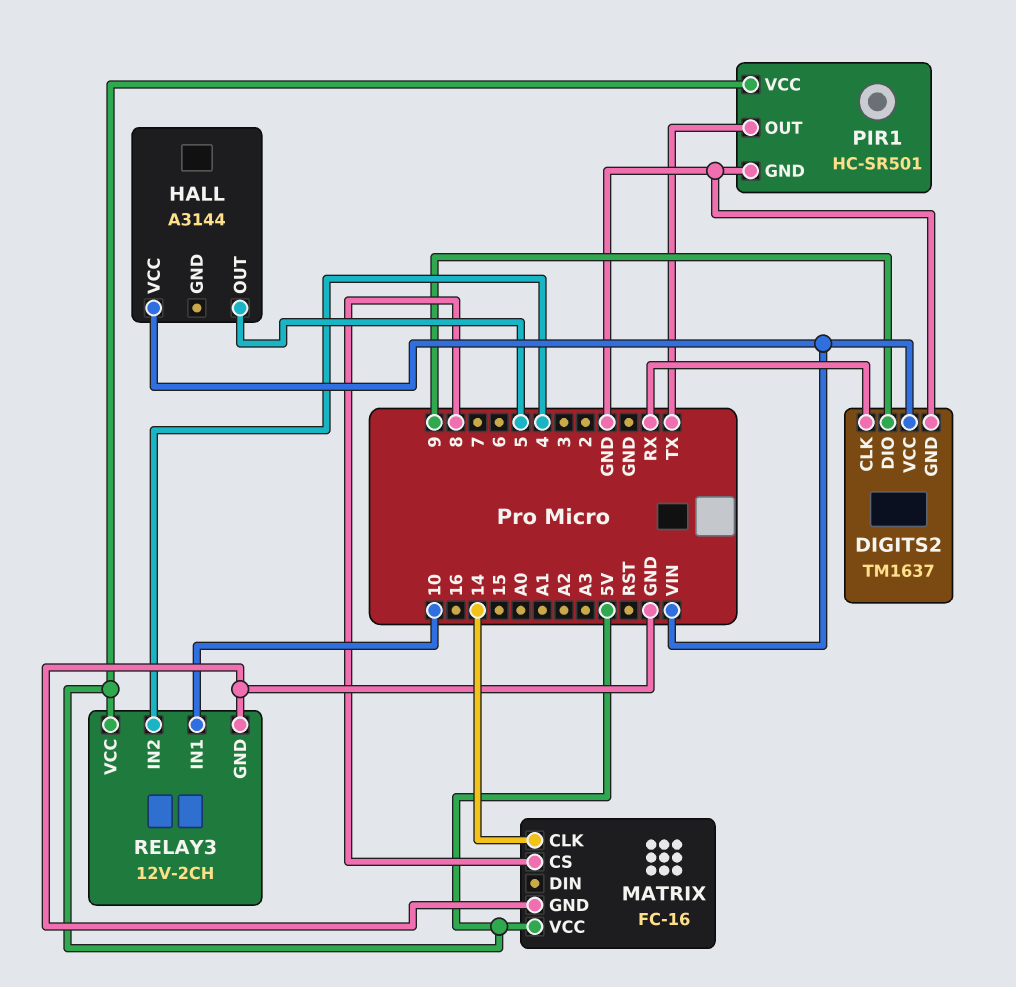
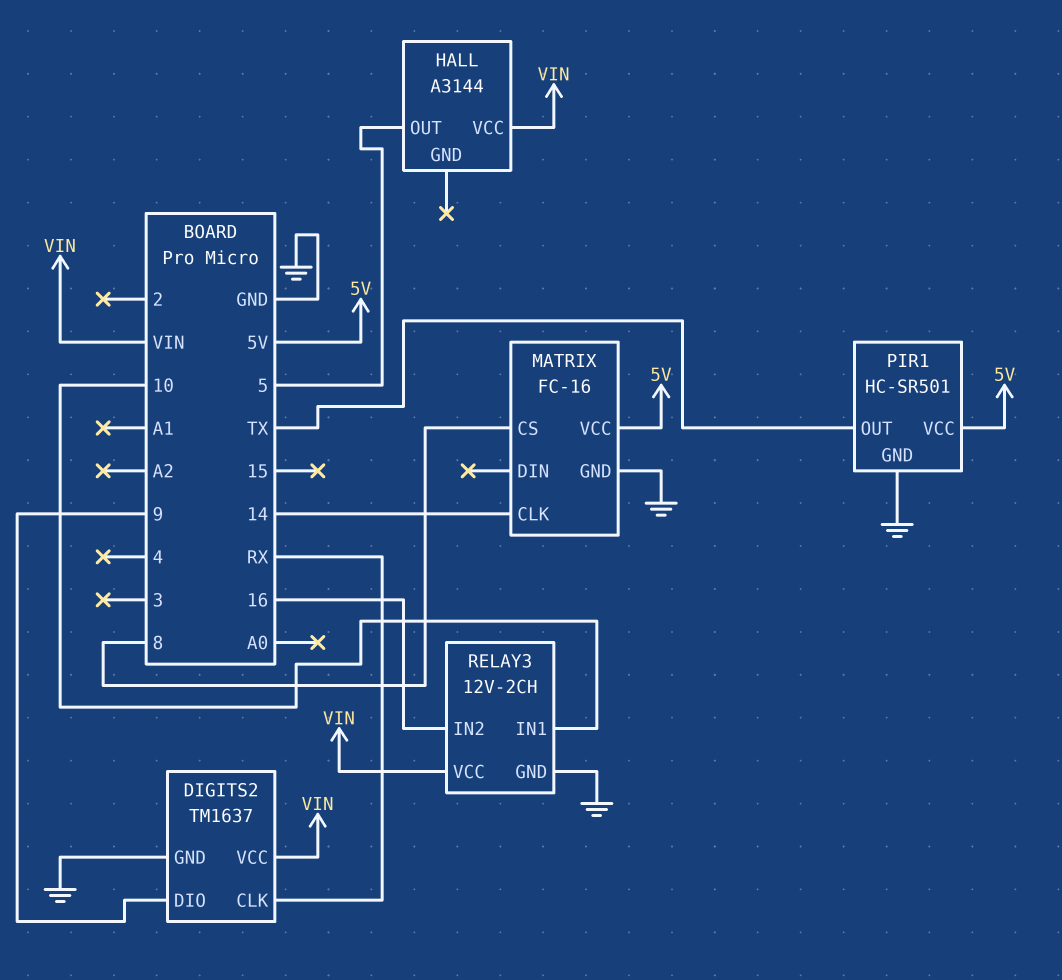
RELAY3 pin IN2: 4 -> 16
RELAY3 pin VCC: 5V -> VIN

